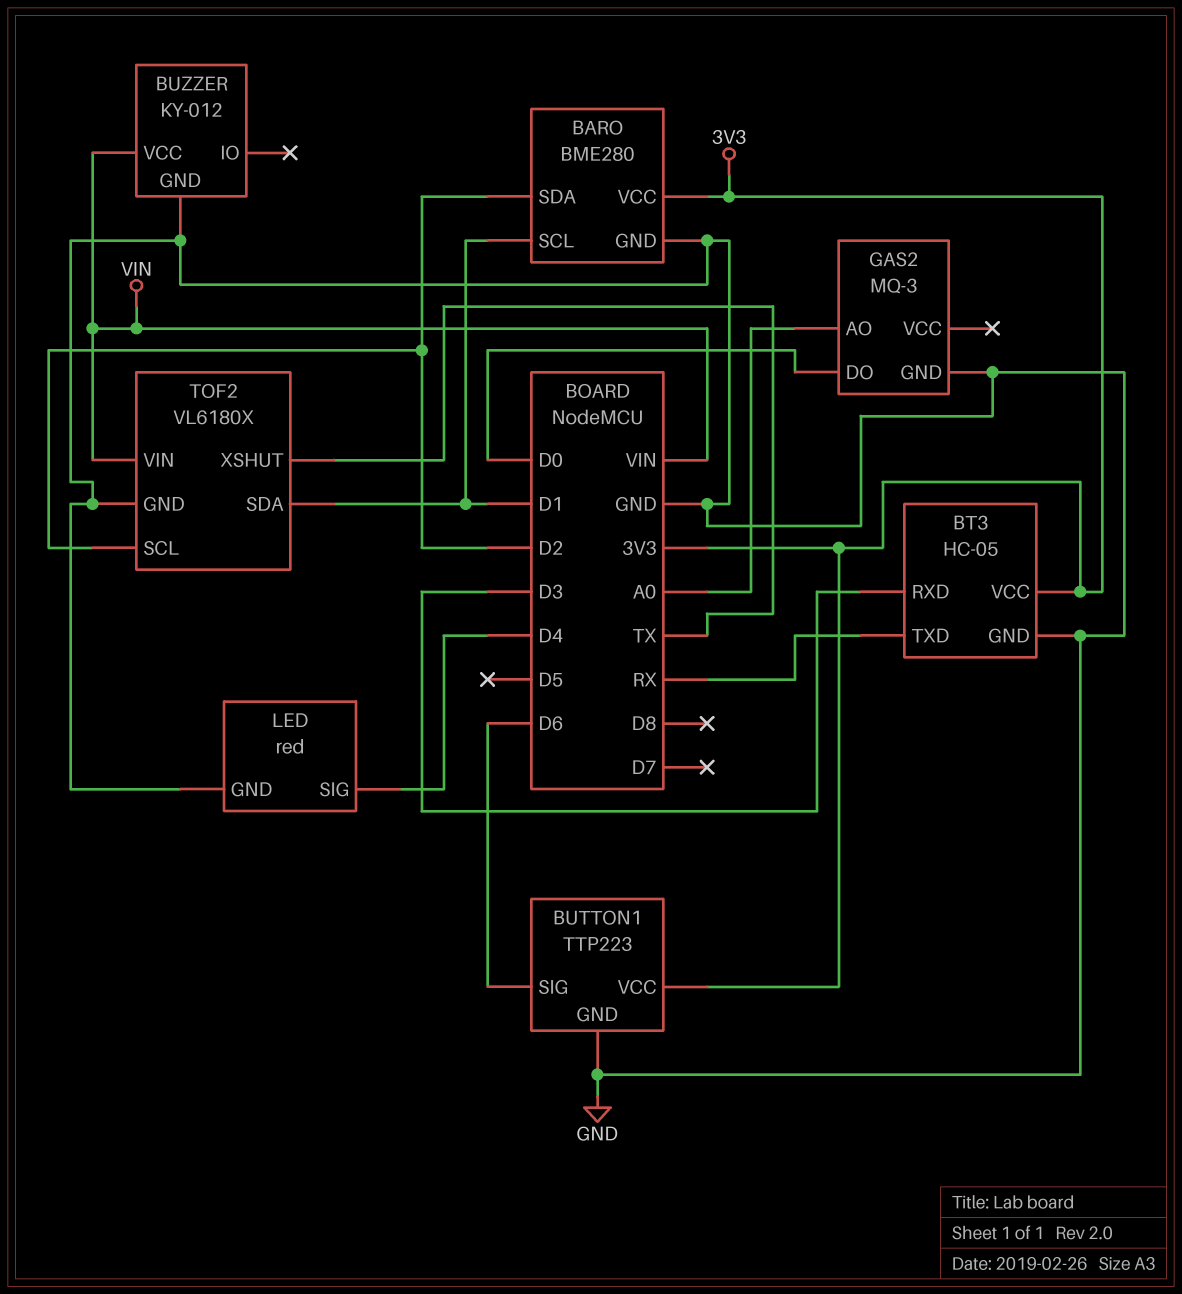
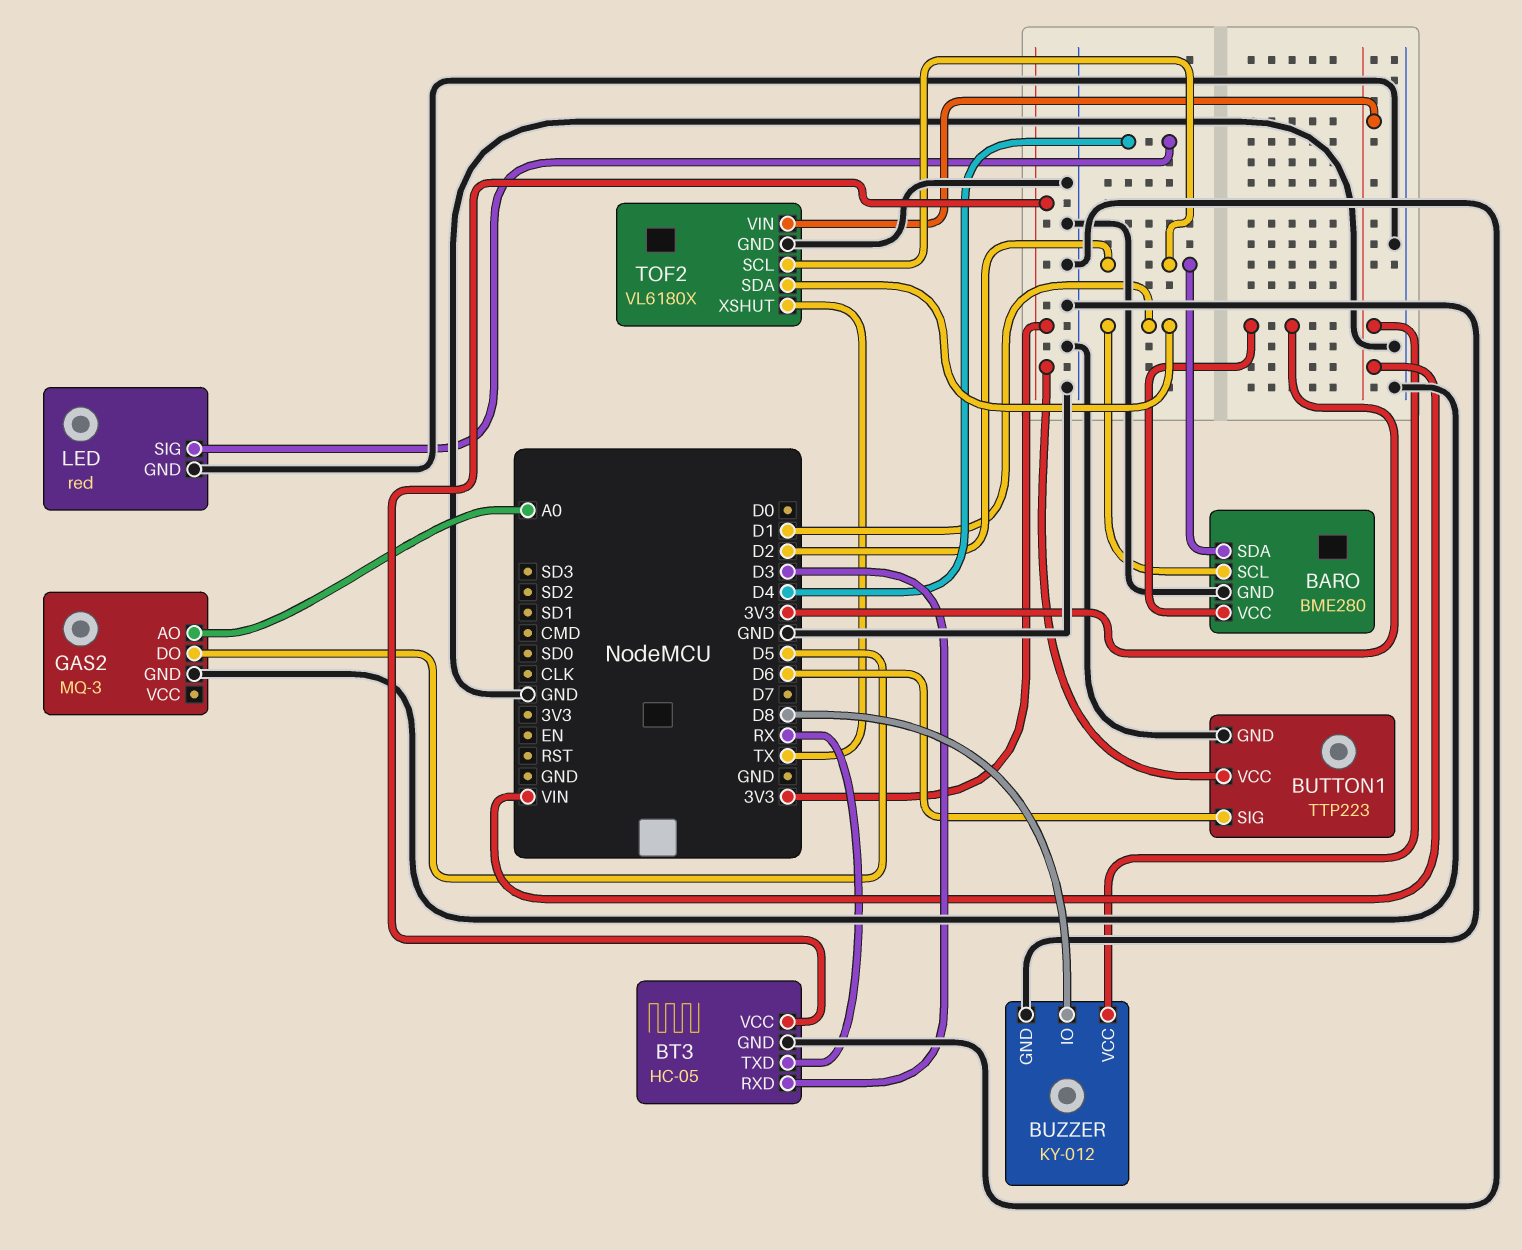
BUZZER pin IO: none -> D8
GAS2 pin DO: D0 -> D5

